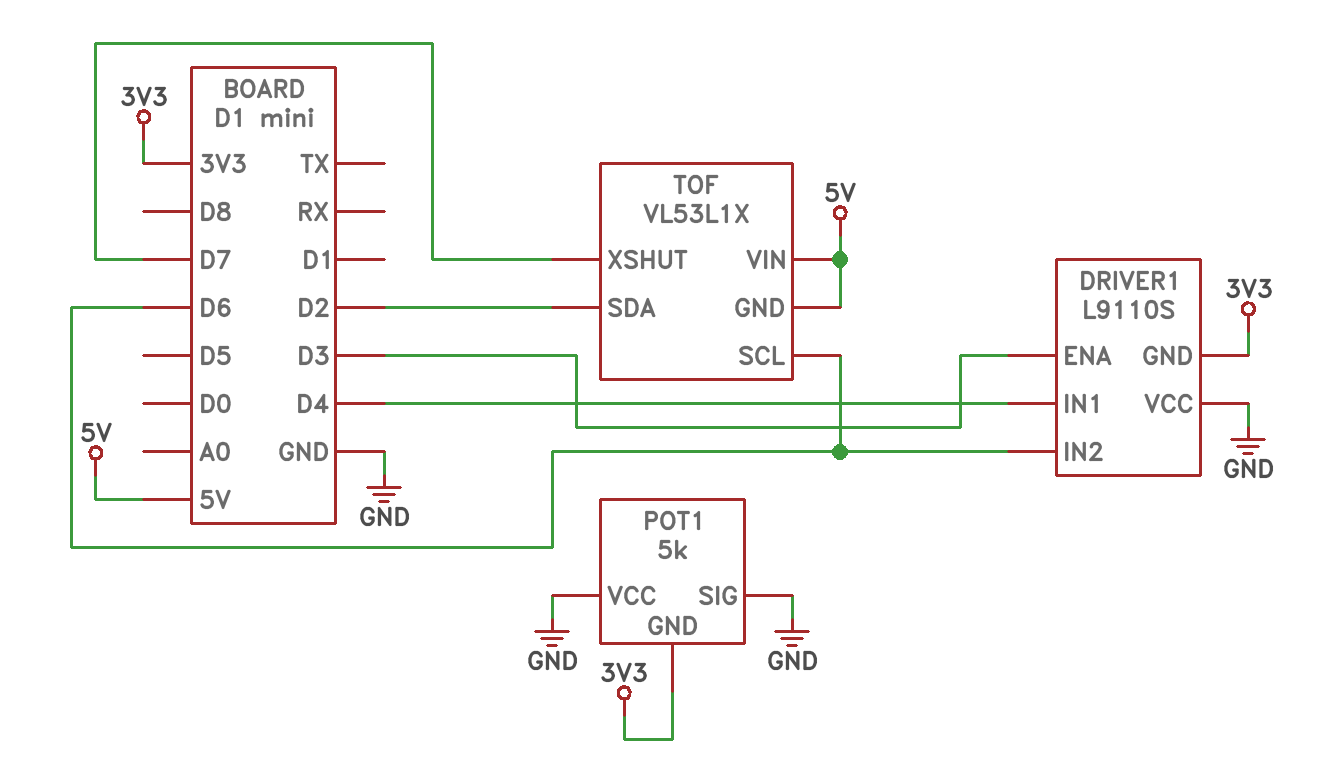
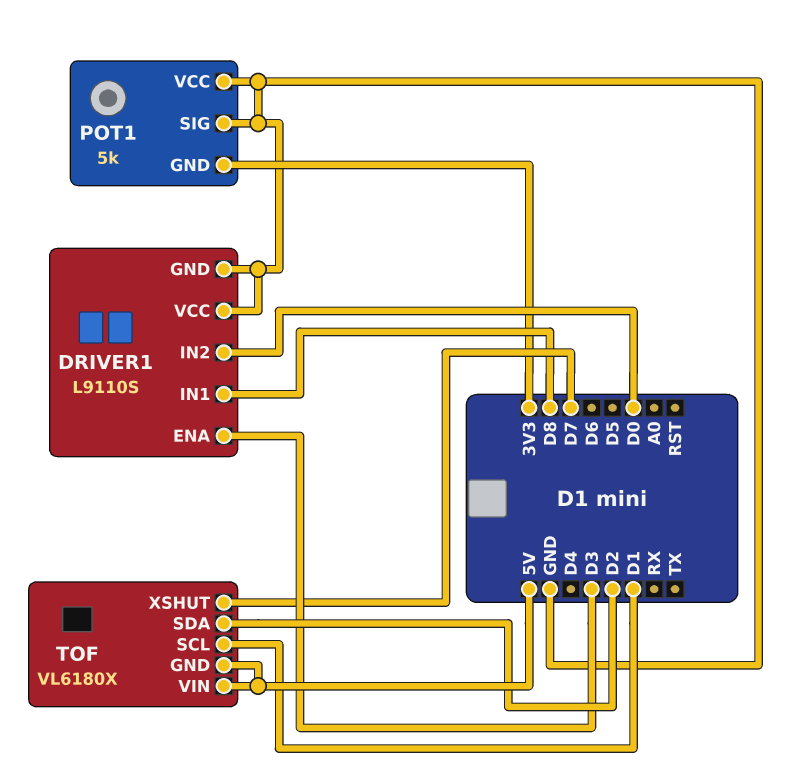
DRIVER1 pin GND: 3V3 -> GND
DRIVER1 pin IN1: D4 -> D8
DRIVER1 pin IN2: D6 -> D0
TOF: VL53L1X -> VL6180X
TOF pin SCL: D6 -> D1

